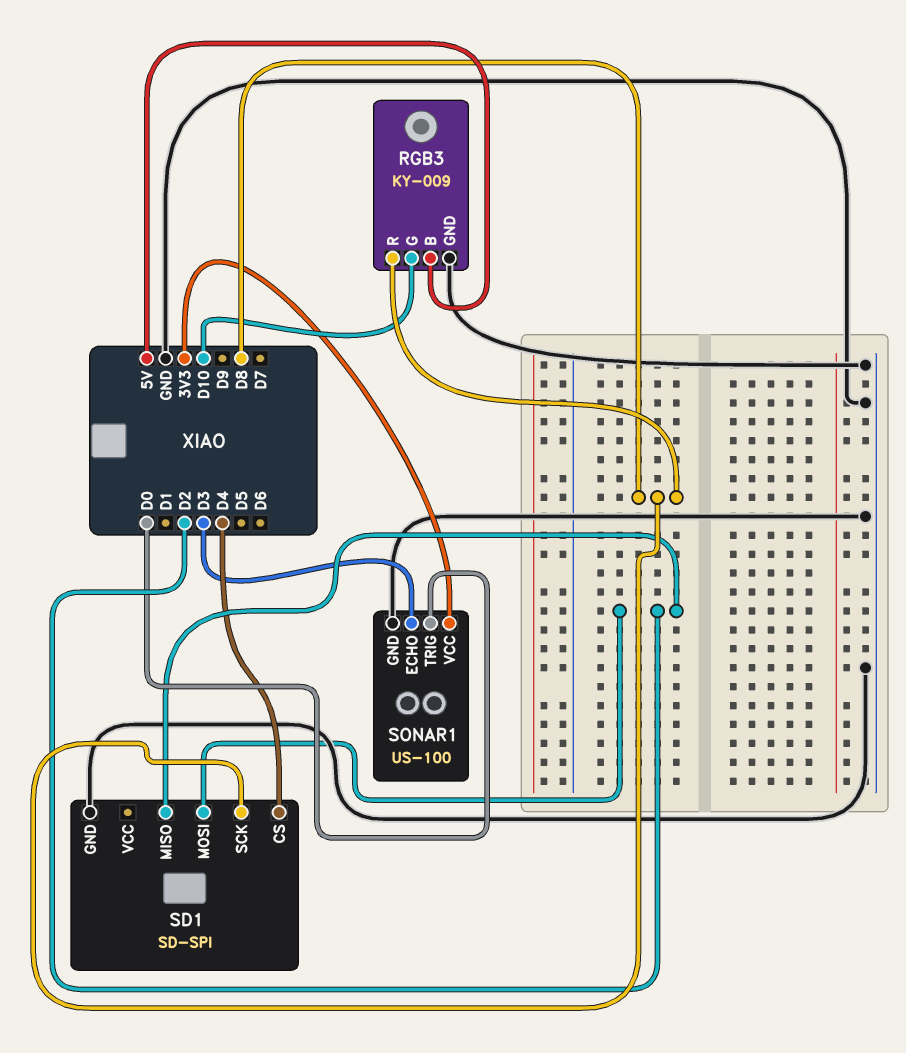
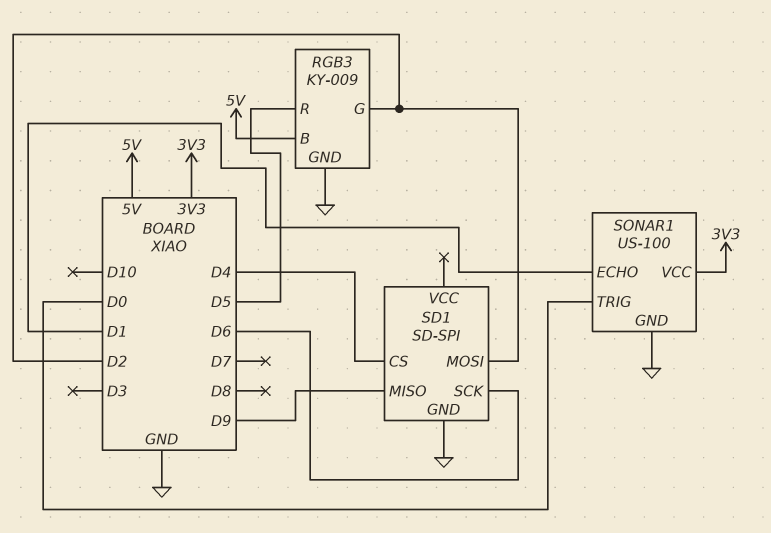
RGB3 pin G: D10 -> D2
RGB3 pin R: D8 -> D5
SD1 pin MISO: D2 -> D9
SD1 pin SCK: D8 -> D6
SONAR1 pin ECHO: D3 -> D1

